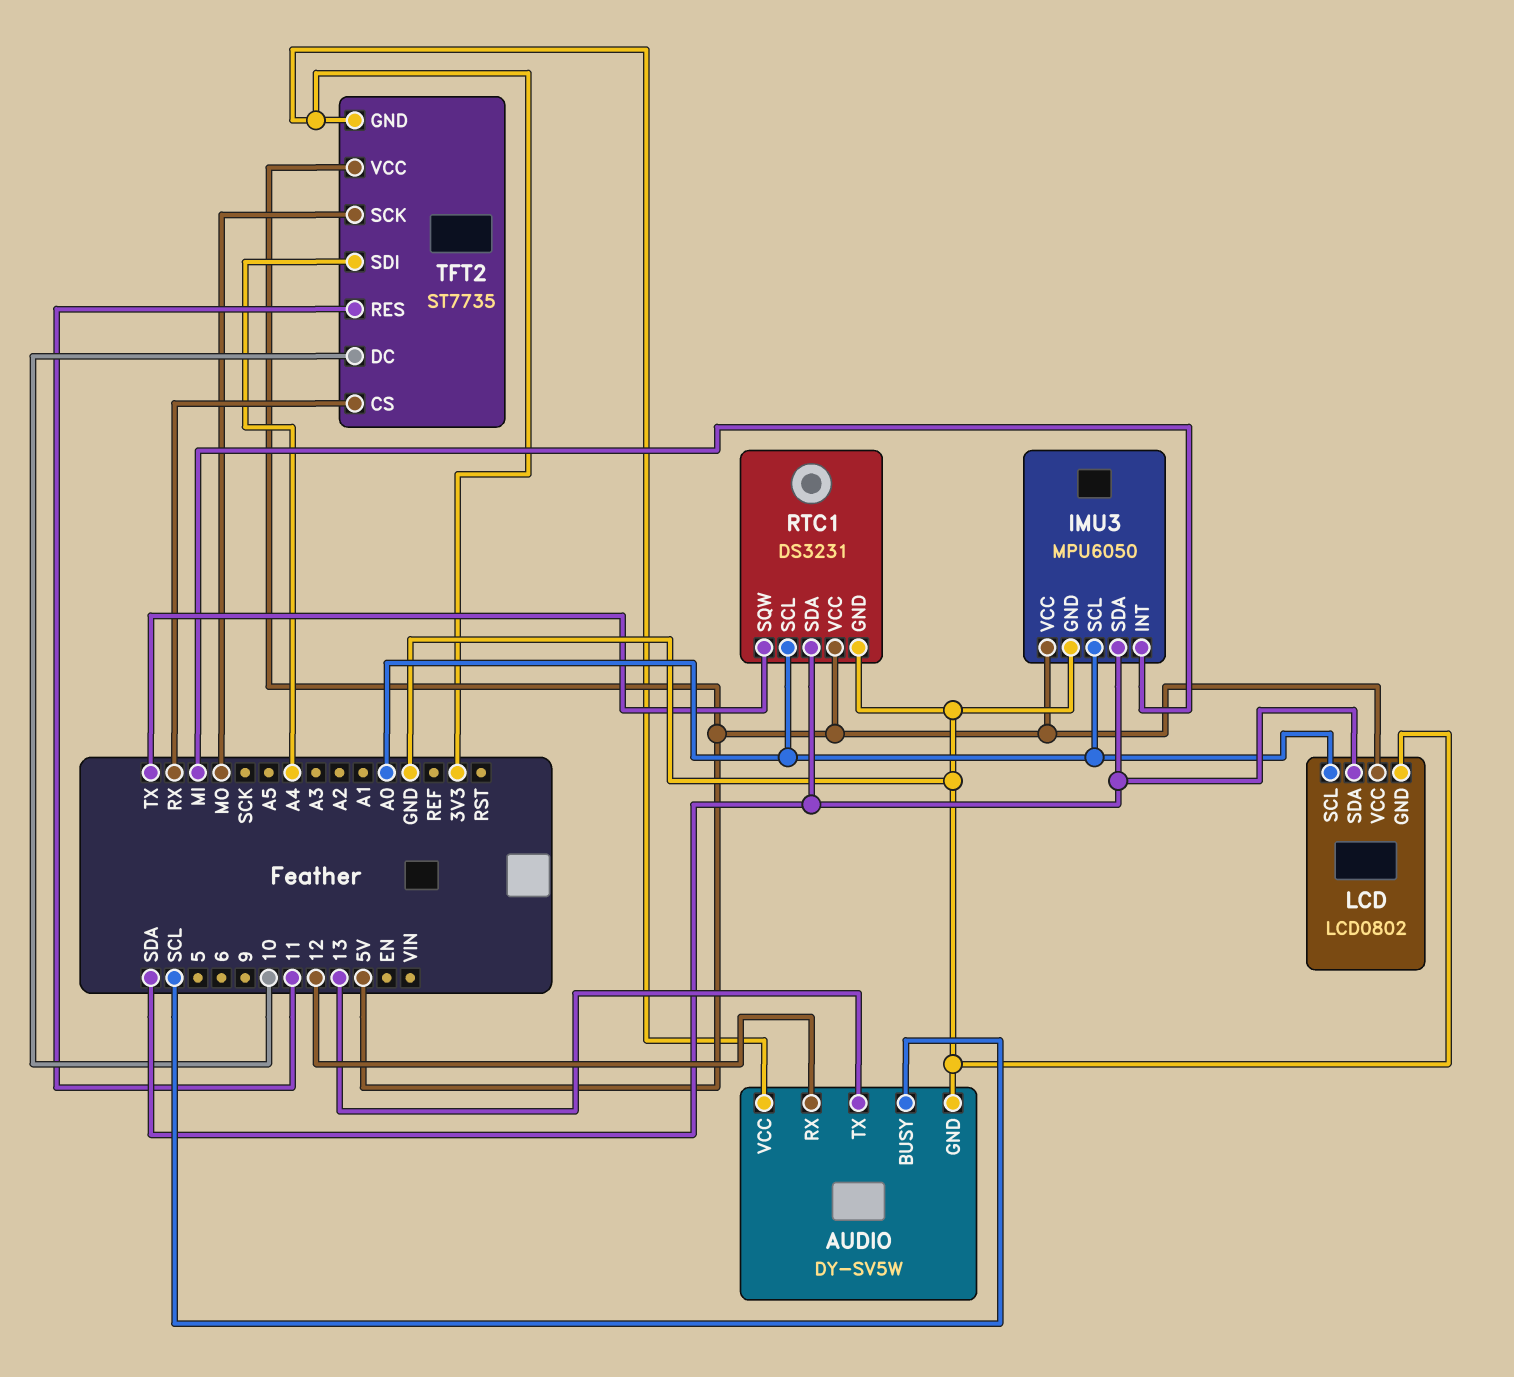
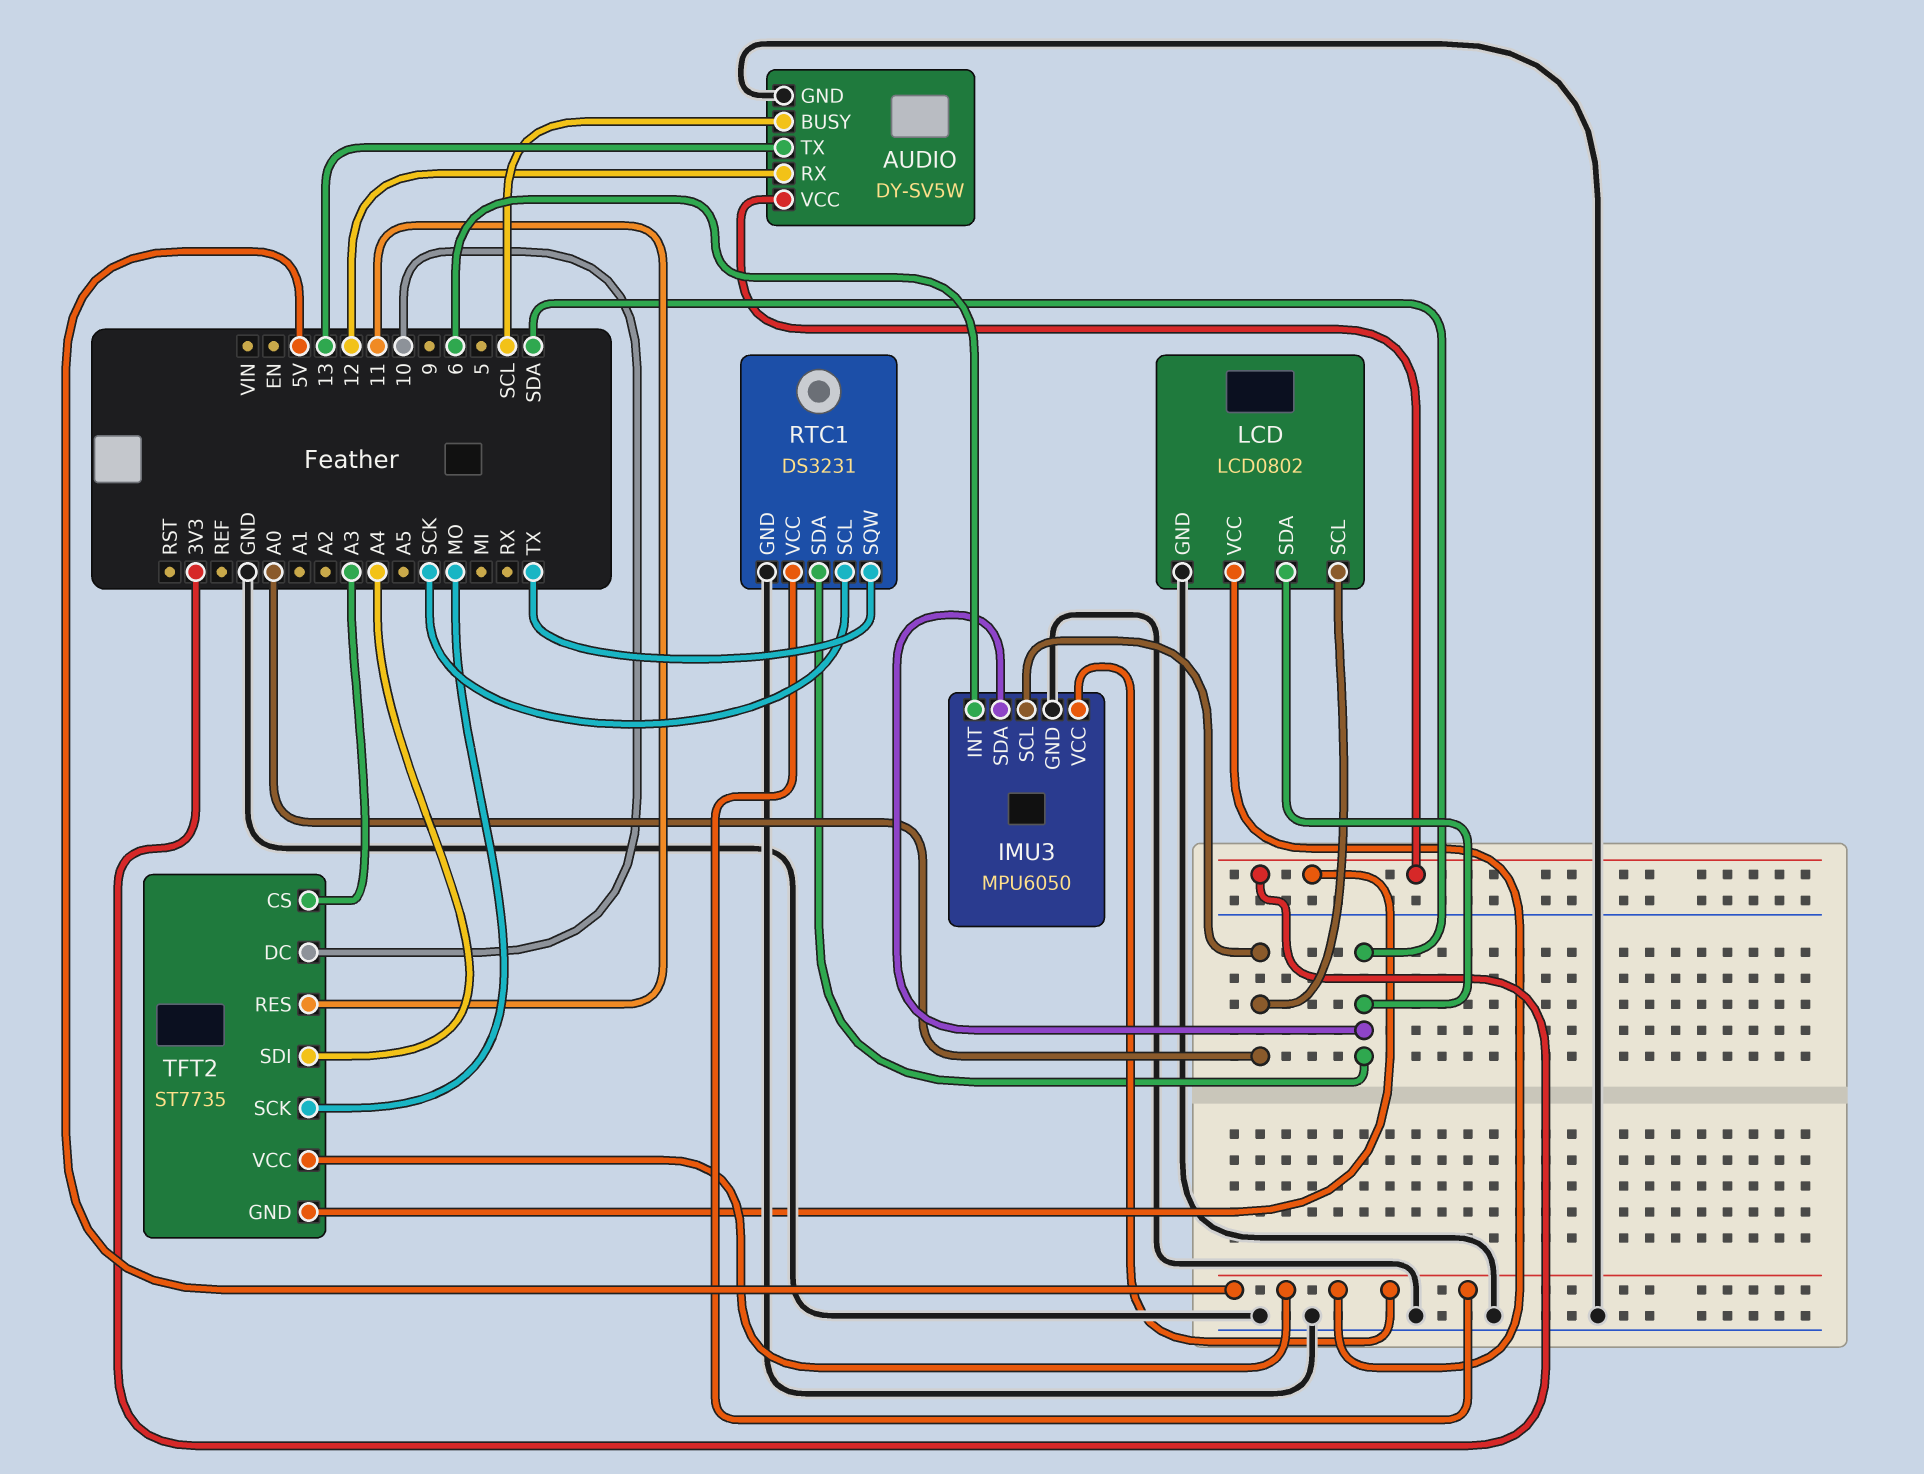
IMU3 pin INT: MI -> 6
RTC1 pin SCL: A0 -> SCK
TFT2 pin CS: RX -> A3

